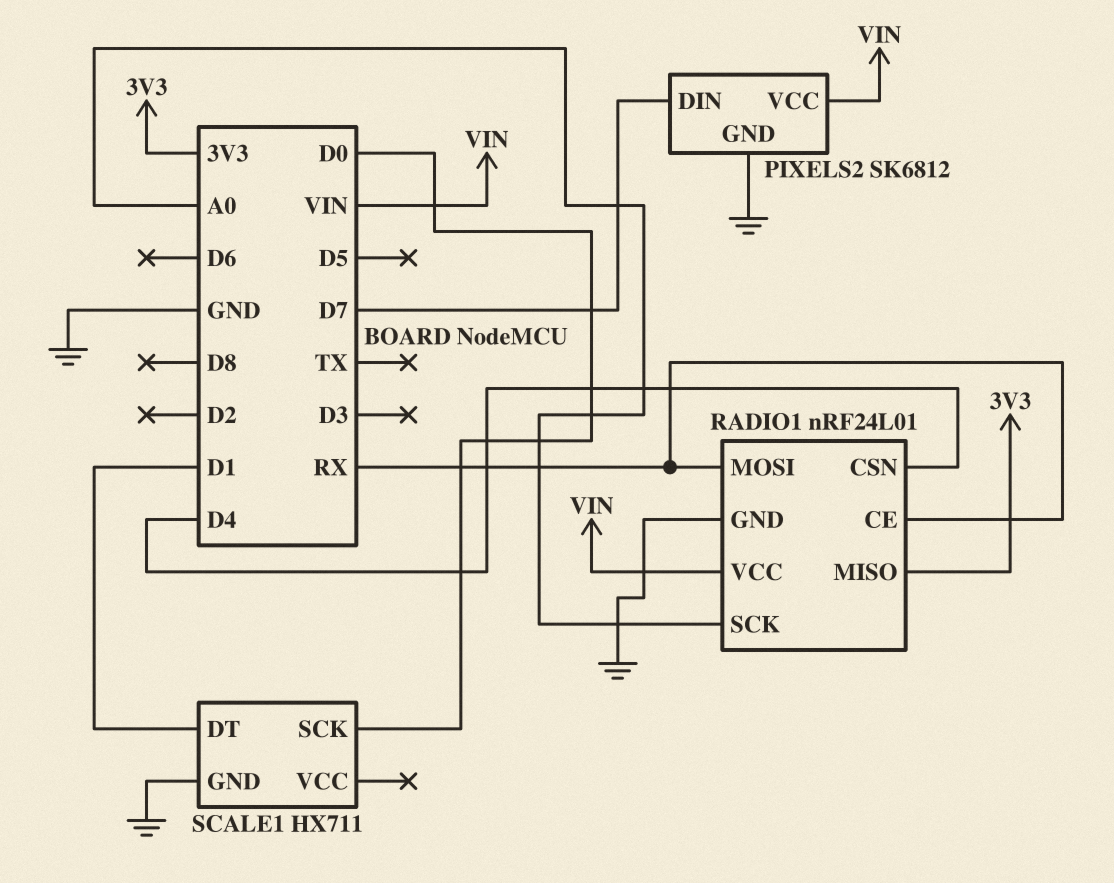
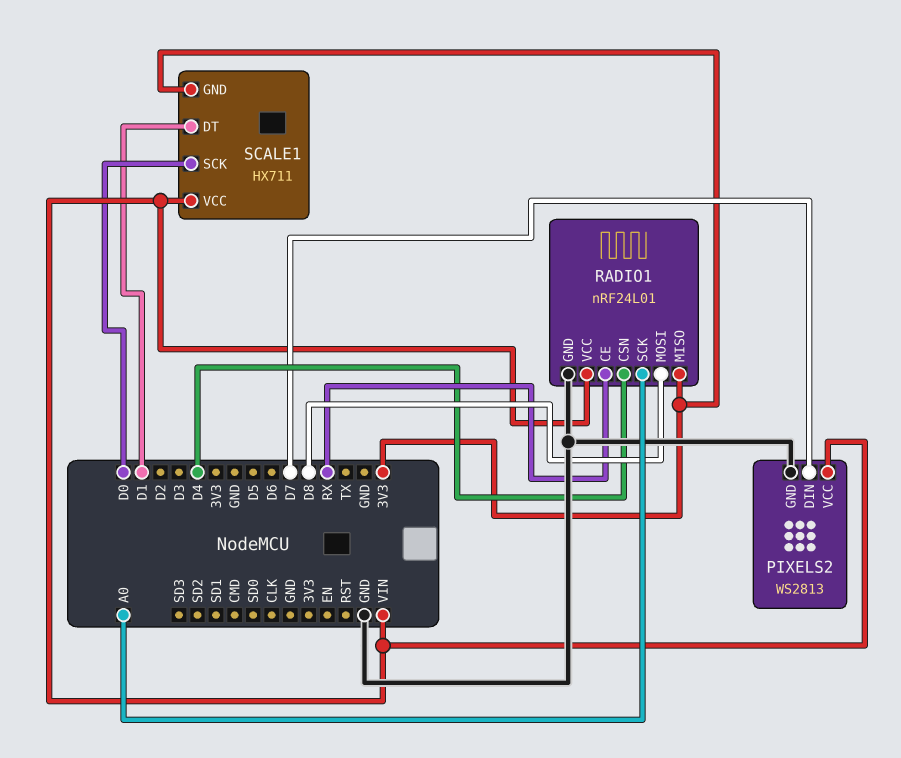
PIXELS2: SK6812 -> WS2813
RADIO1 pin MOSI: RX -> D8
SCALE1 pin GND: GND -> 3V3
SCALE1 pin VCC: none -> VIN

